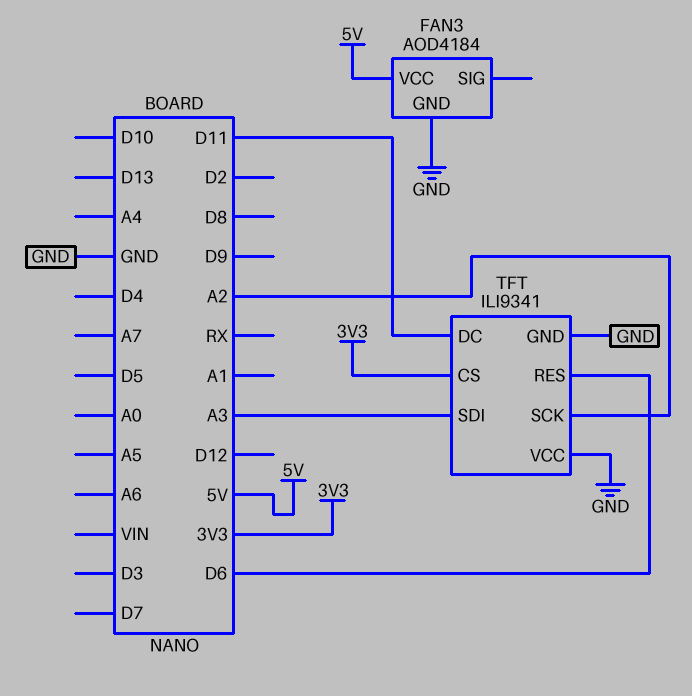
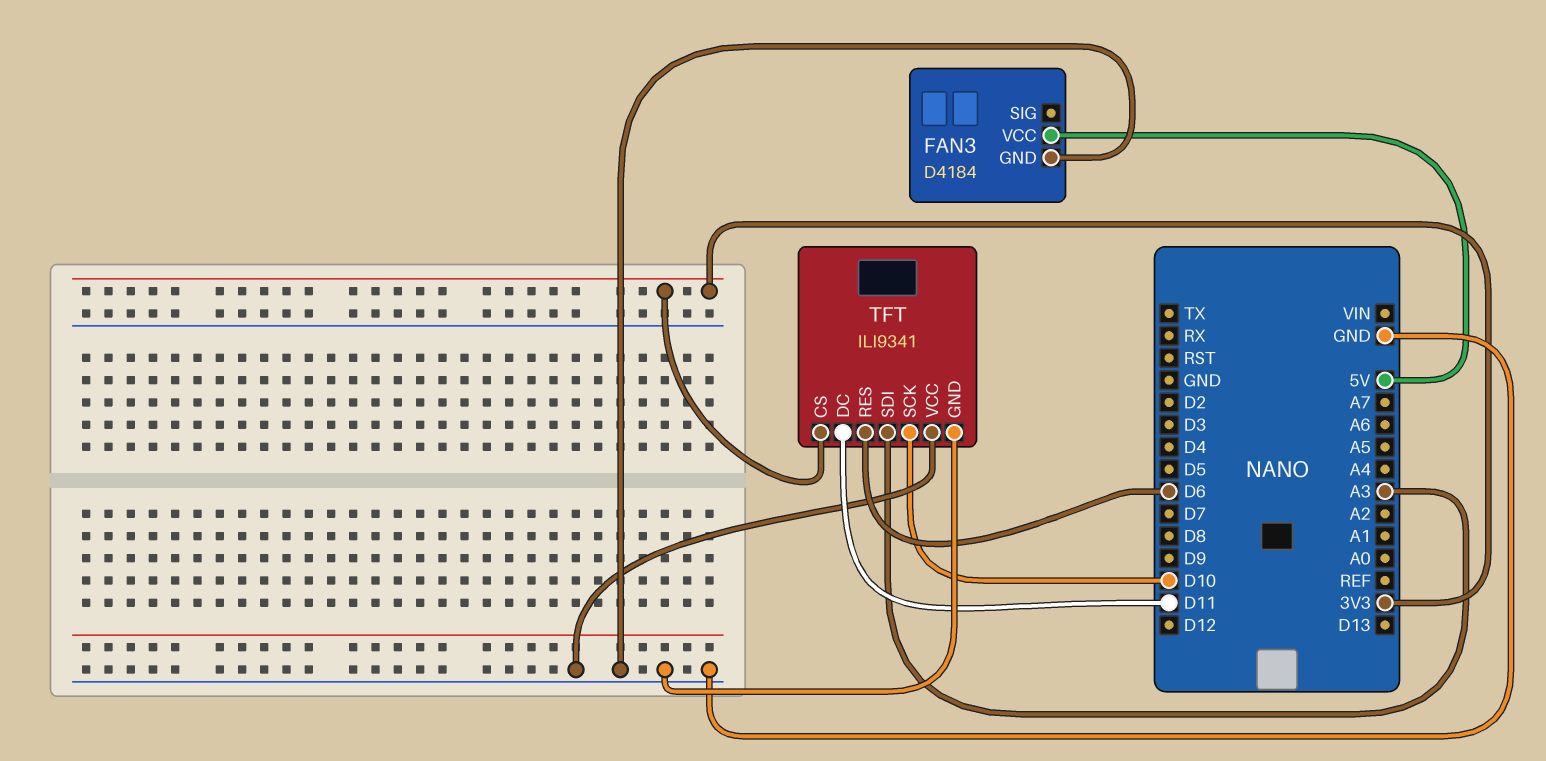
FAN3: AOD4184 -> D4184
TFT pin SCK: A2 -> D10

